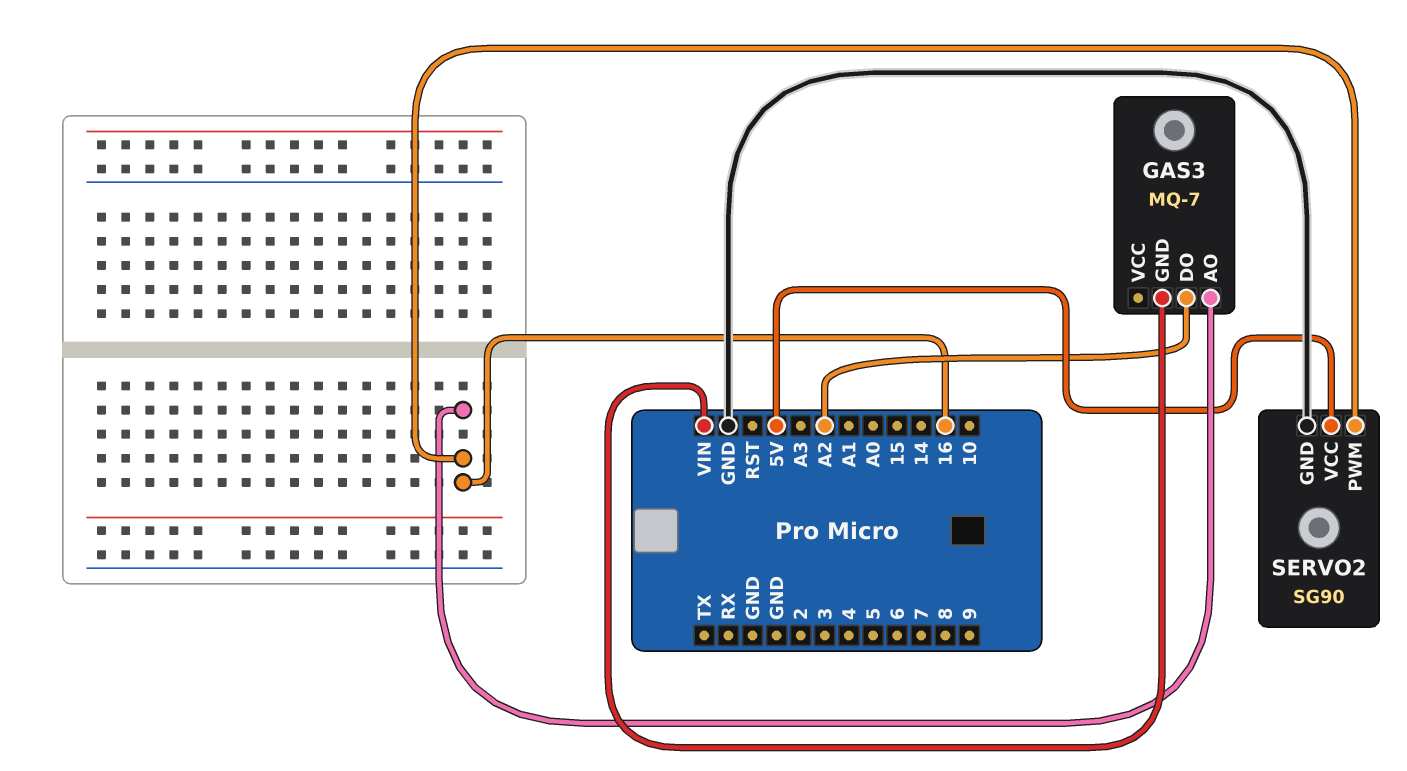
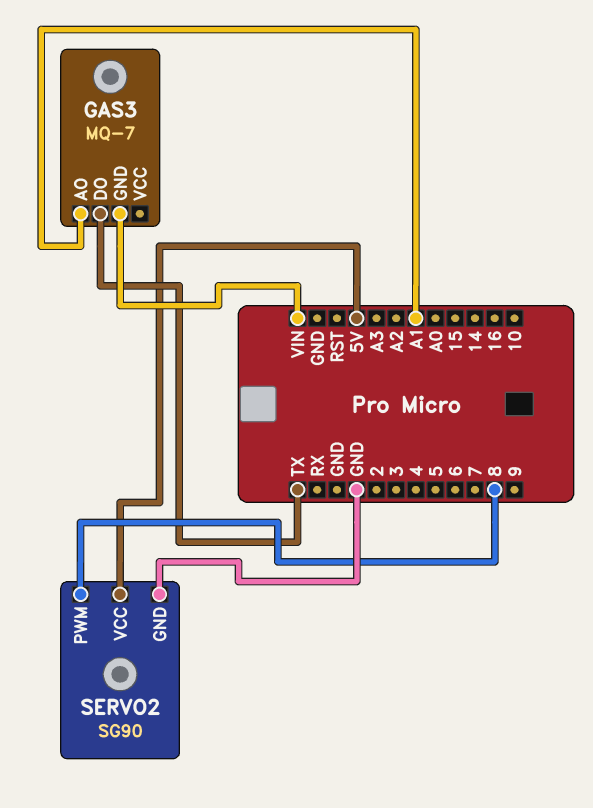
GAS3 pin AO: 16 -> A1
GAS3 pin DO: A2 -> TX
SERVO2 pin PWM: 16 -> 8

